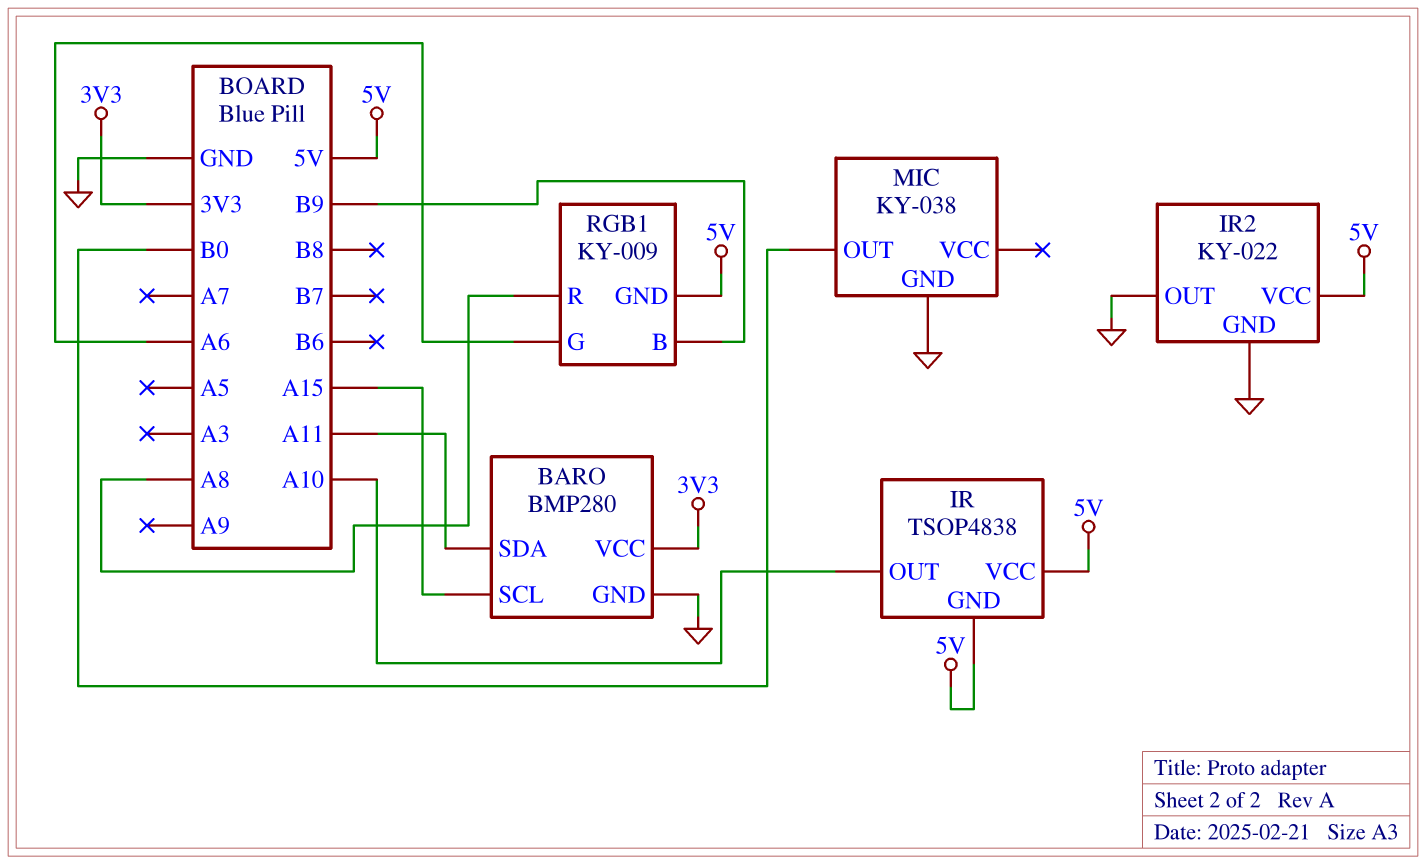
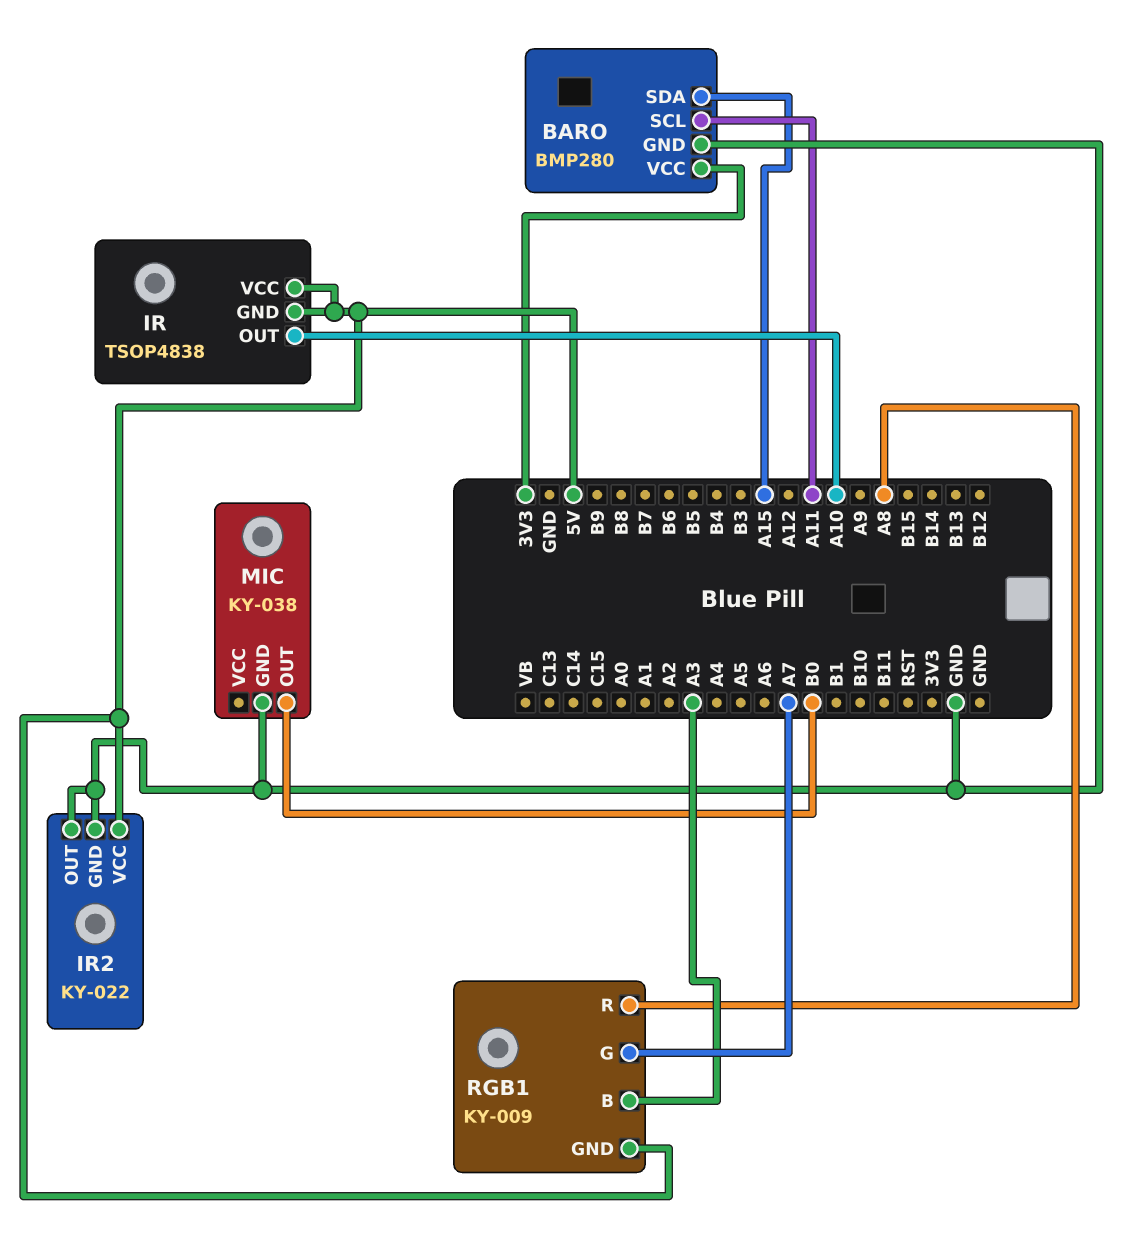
BARO pin SCL: A15 -> A11
BARO pin SDA: A11 -> A15
RGB1 pin B: B9 -> A3
RGB1 pin G: A6 -> A7

